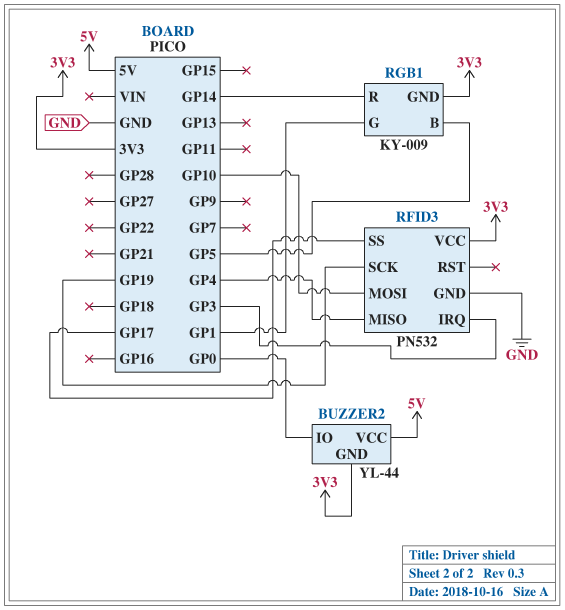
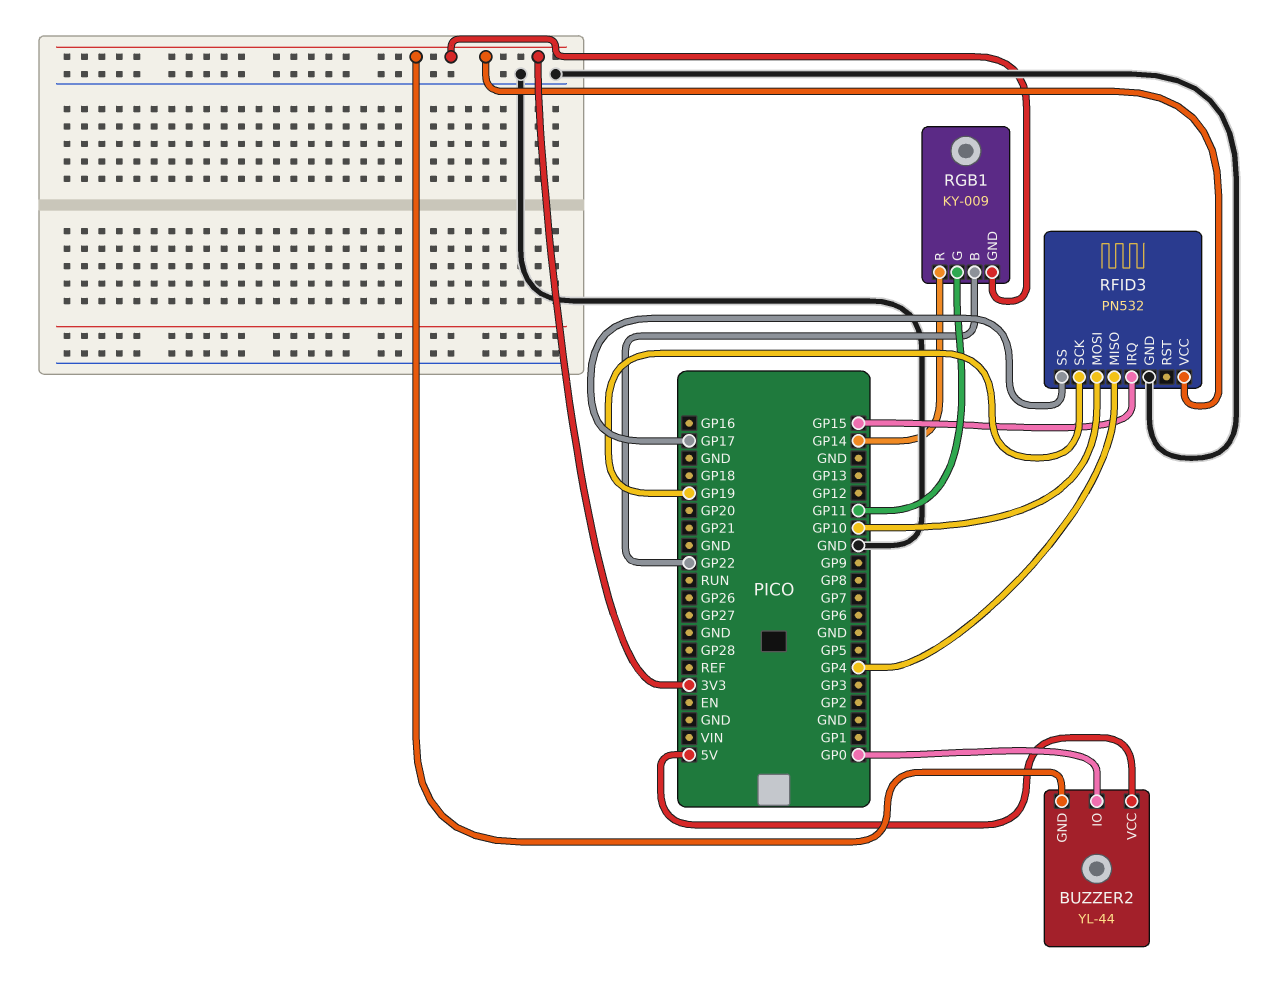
RFID3 pin IRQ: GP3 -> GP15
RGB1 pin B: GP5 -> GP22
RGB1 pin G: GP1 -> GP11

